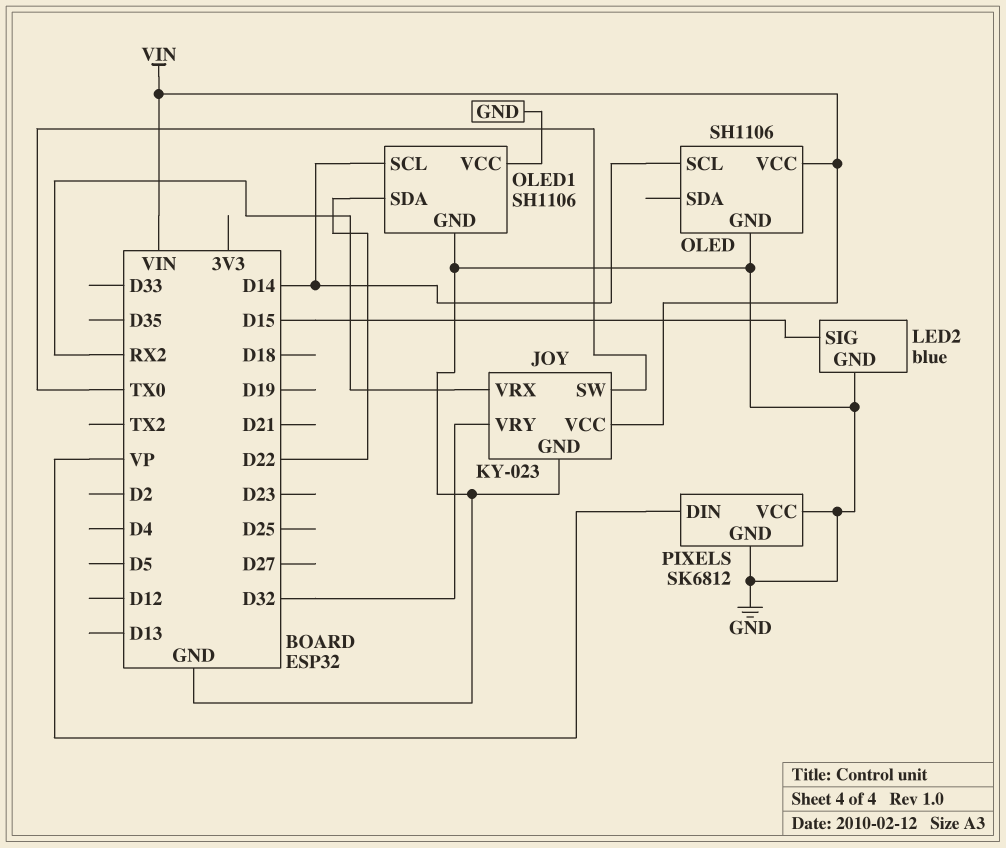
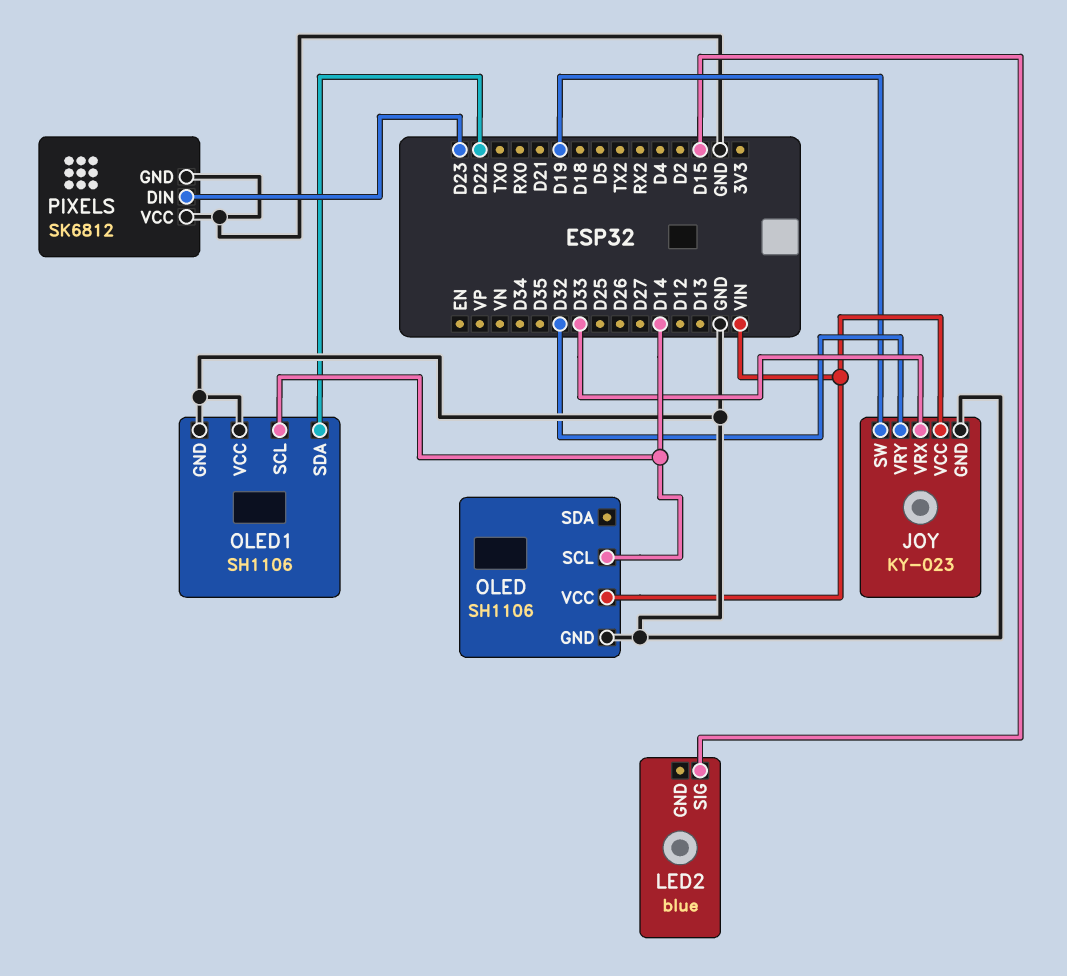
JOY pin SW: TX0 -> D19
JOY pin VRX: RX2 -> D33
LED2 pin GND: GND -> none
PIXELS pin DIN: VP -> D23

